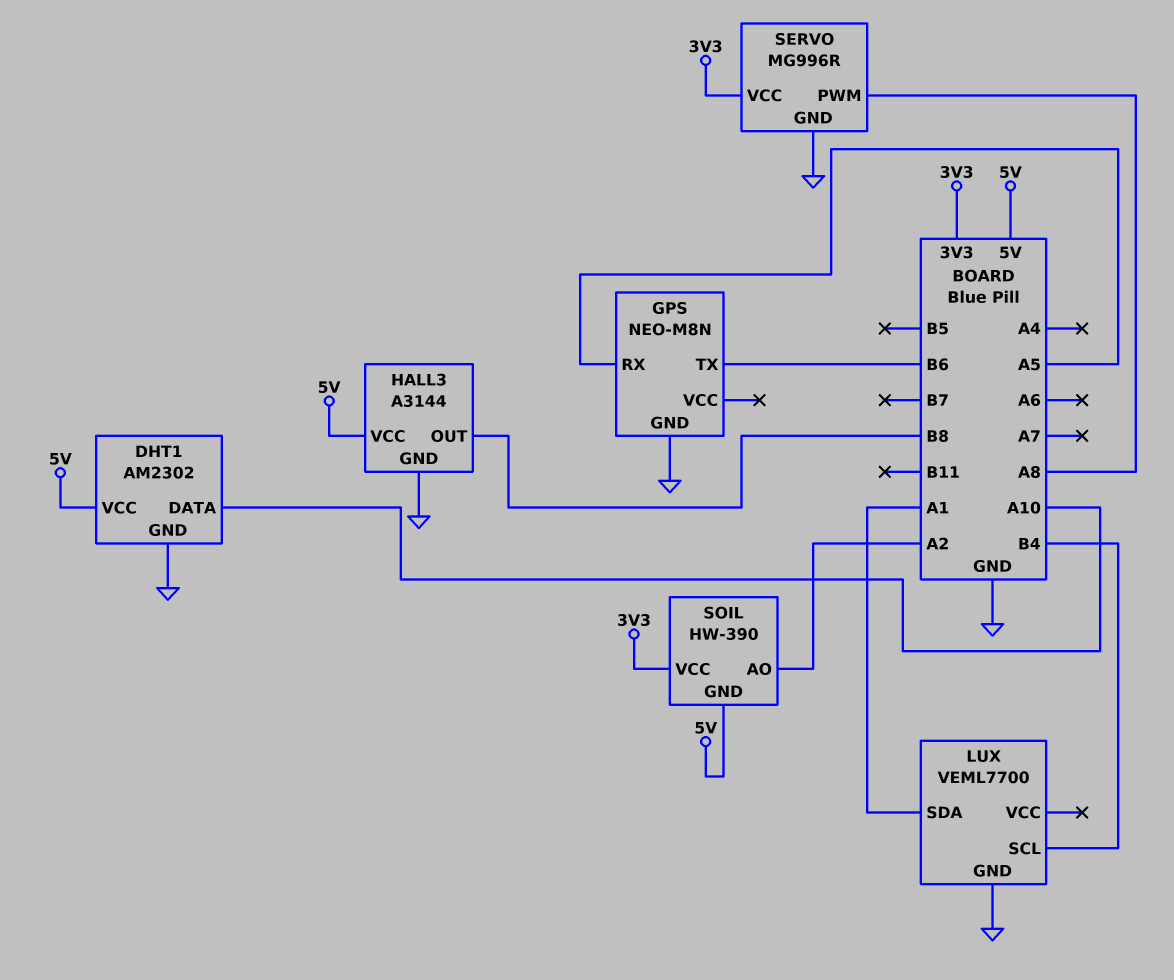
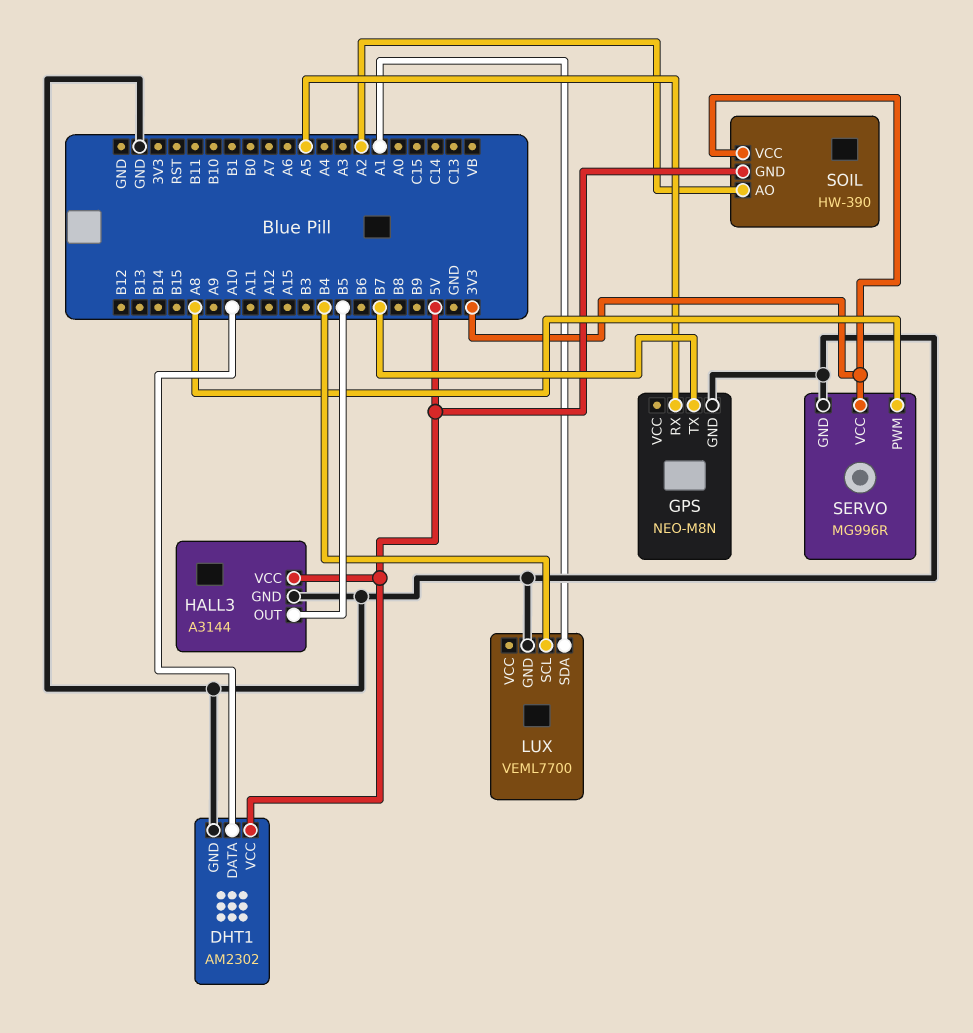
GPS pin TX: B6 -> B7
HALL3 pin OUT: B8 -> B5

